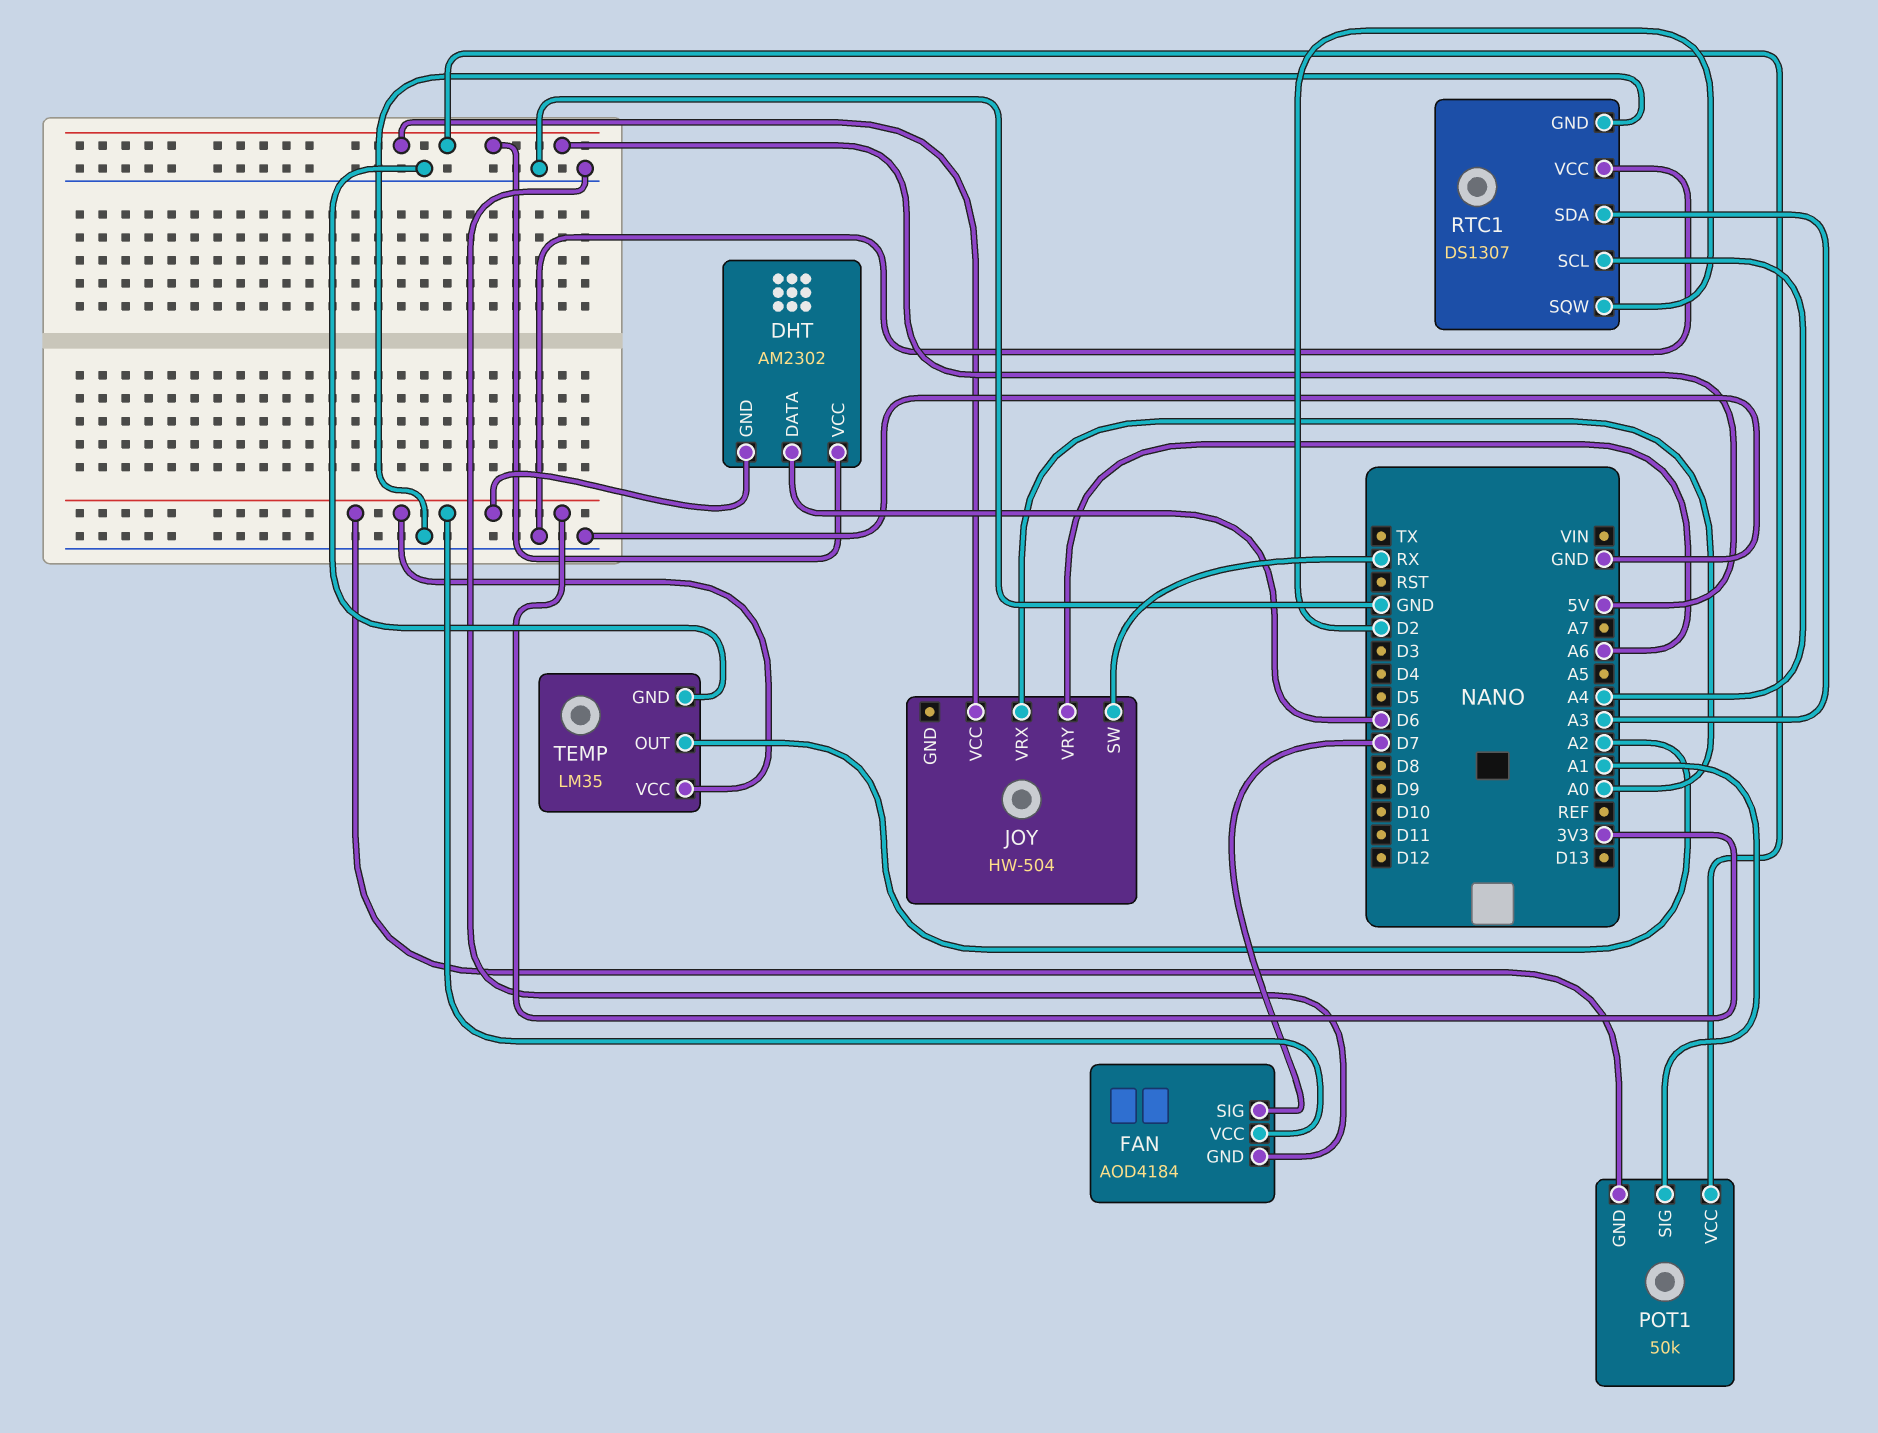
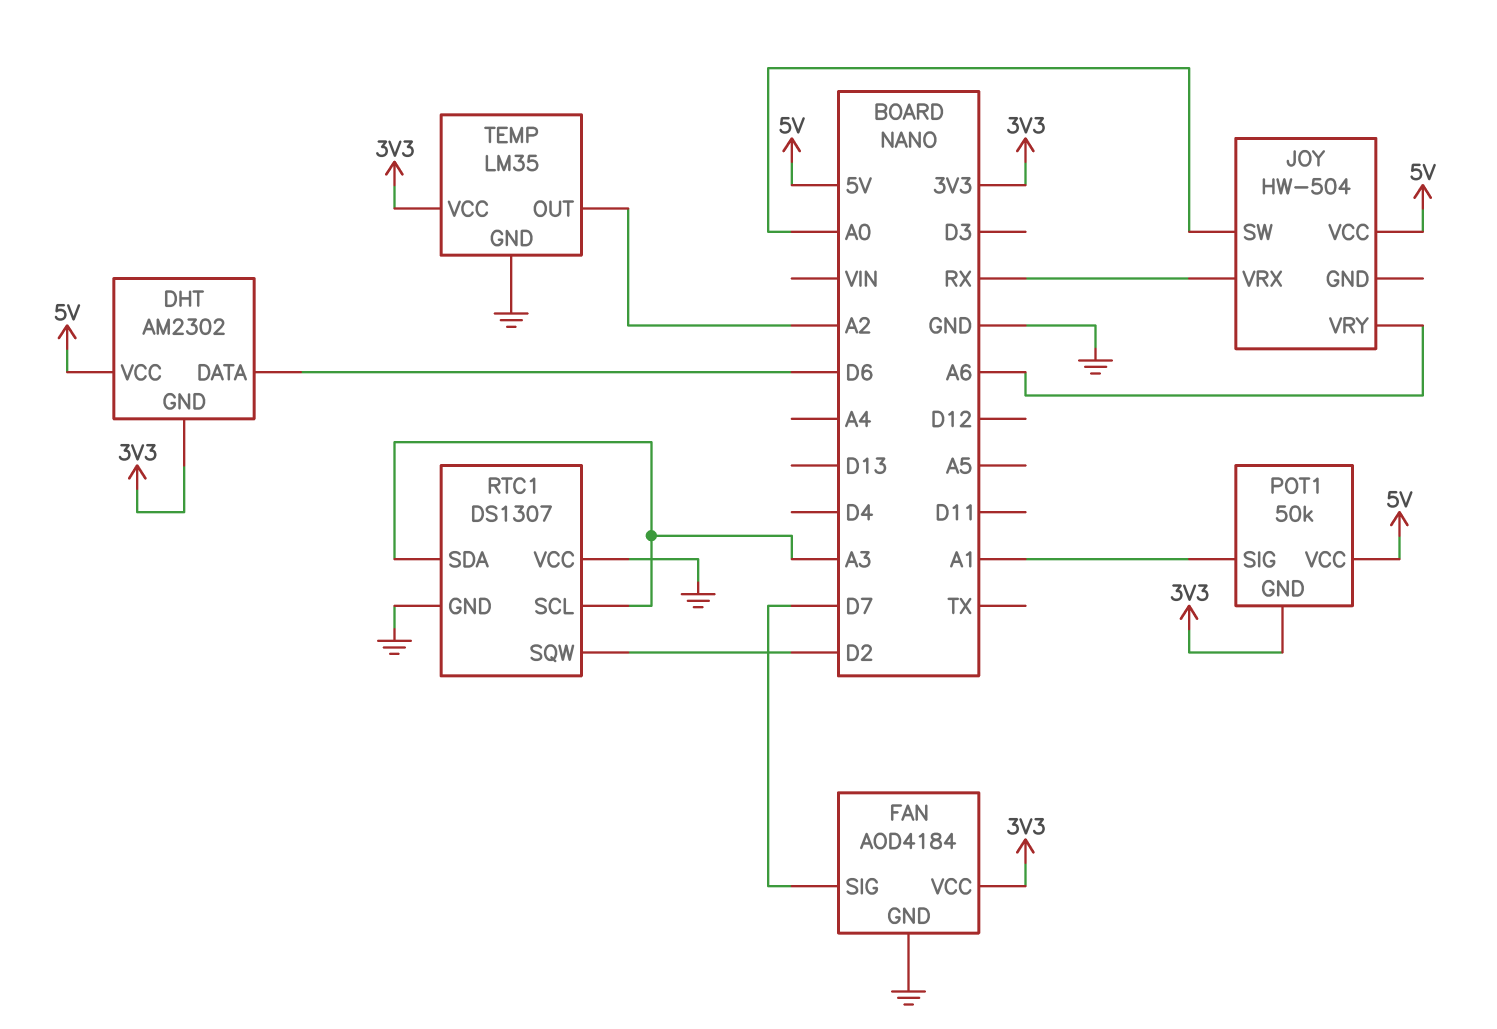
JOY pin SW: RX -> A0
JOY pin VRX: A0 -> RX
RTC1 pin SCL: A4 -> A3

